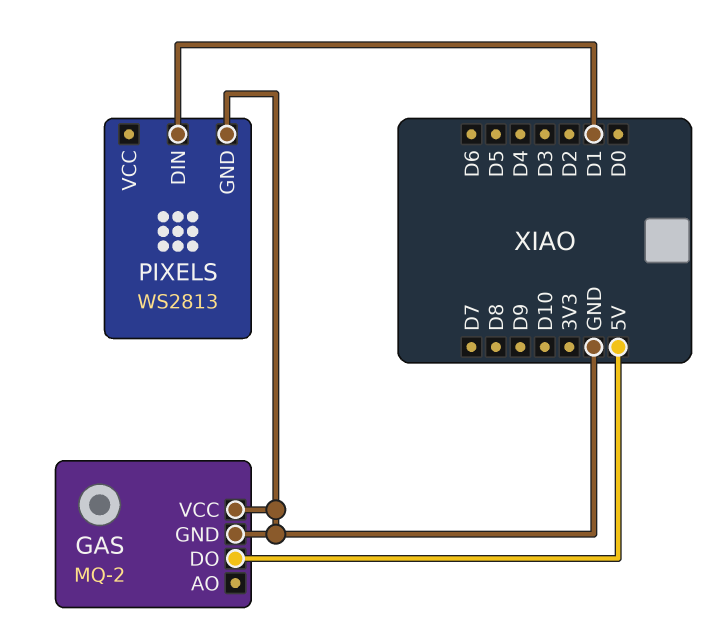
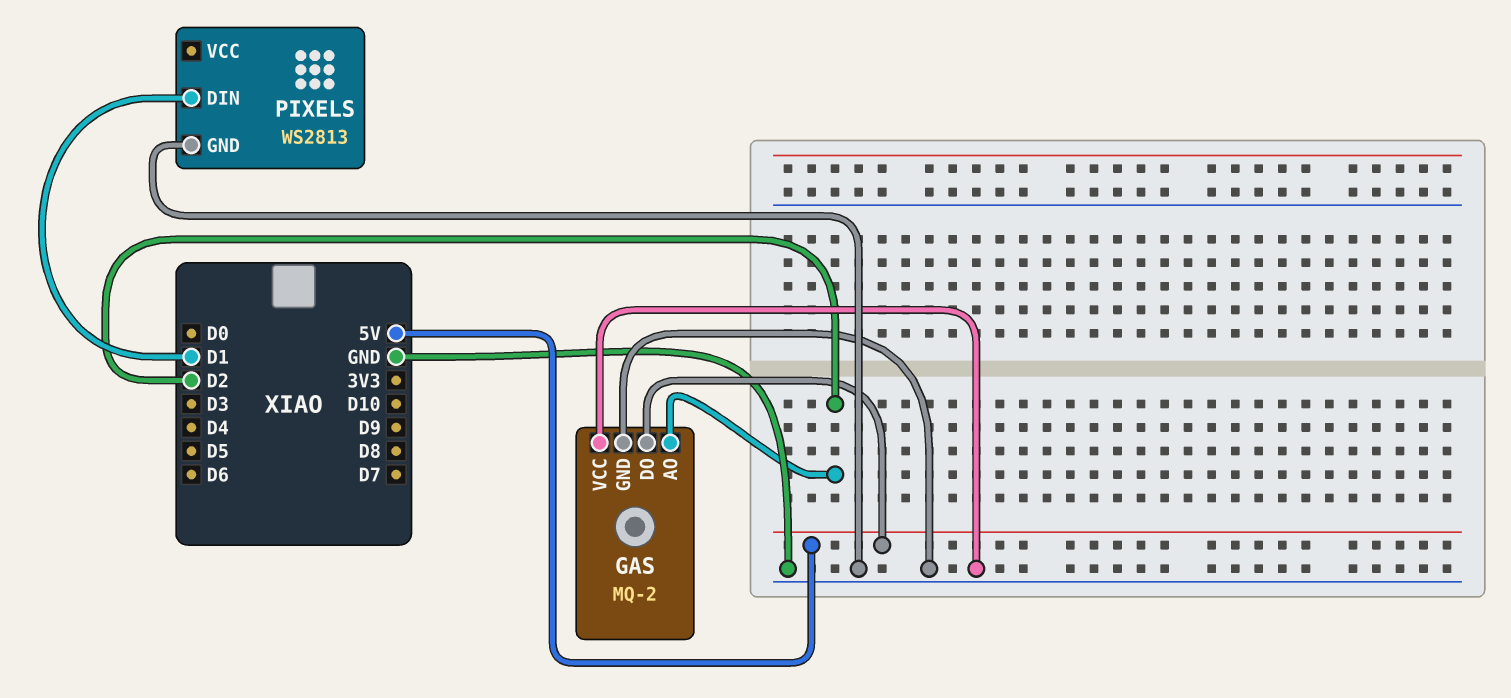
GAS pin AO: none -> D2

